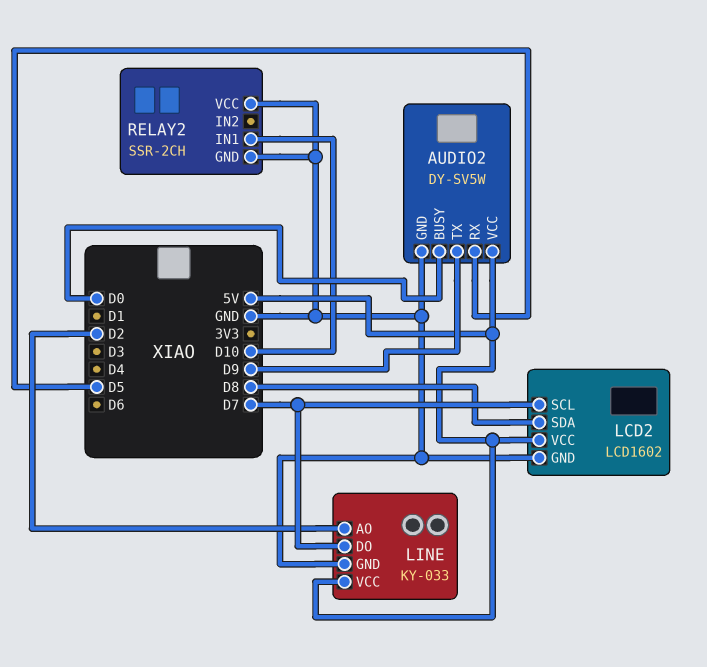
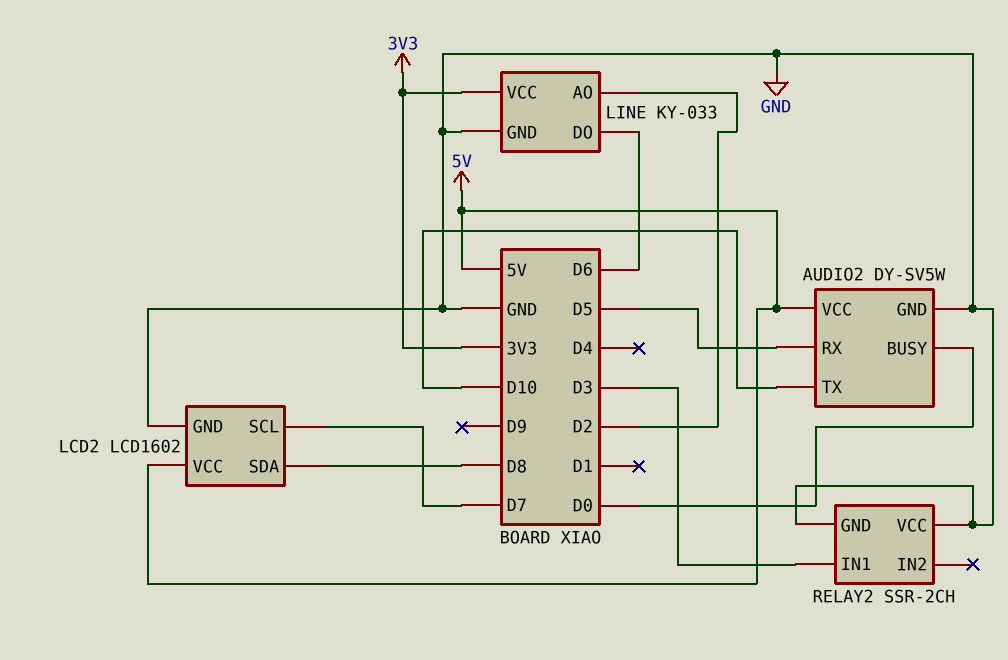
AUDIO2 pin TX: D9 -> D10
LINE pin DO: D7 -> D6
LINE pin VCC: 5V -> 3V3
RELAY2 pin IN1: D10 -> D3

